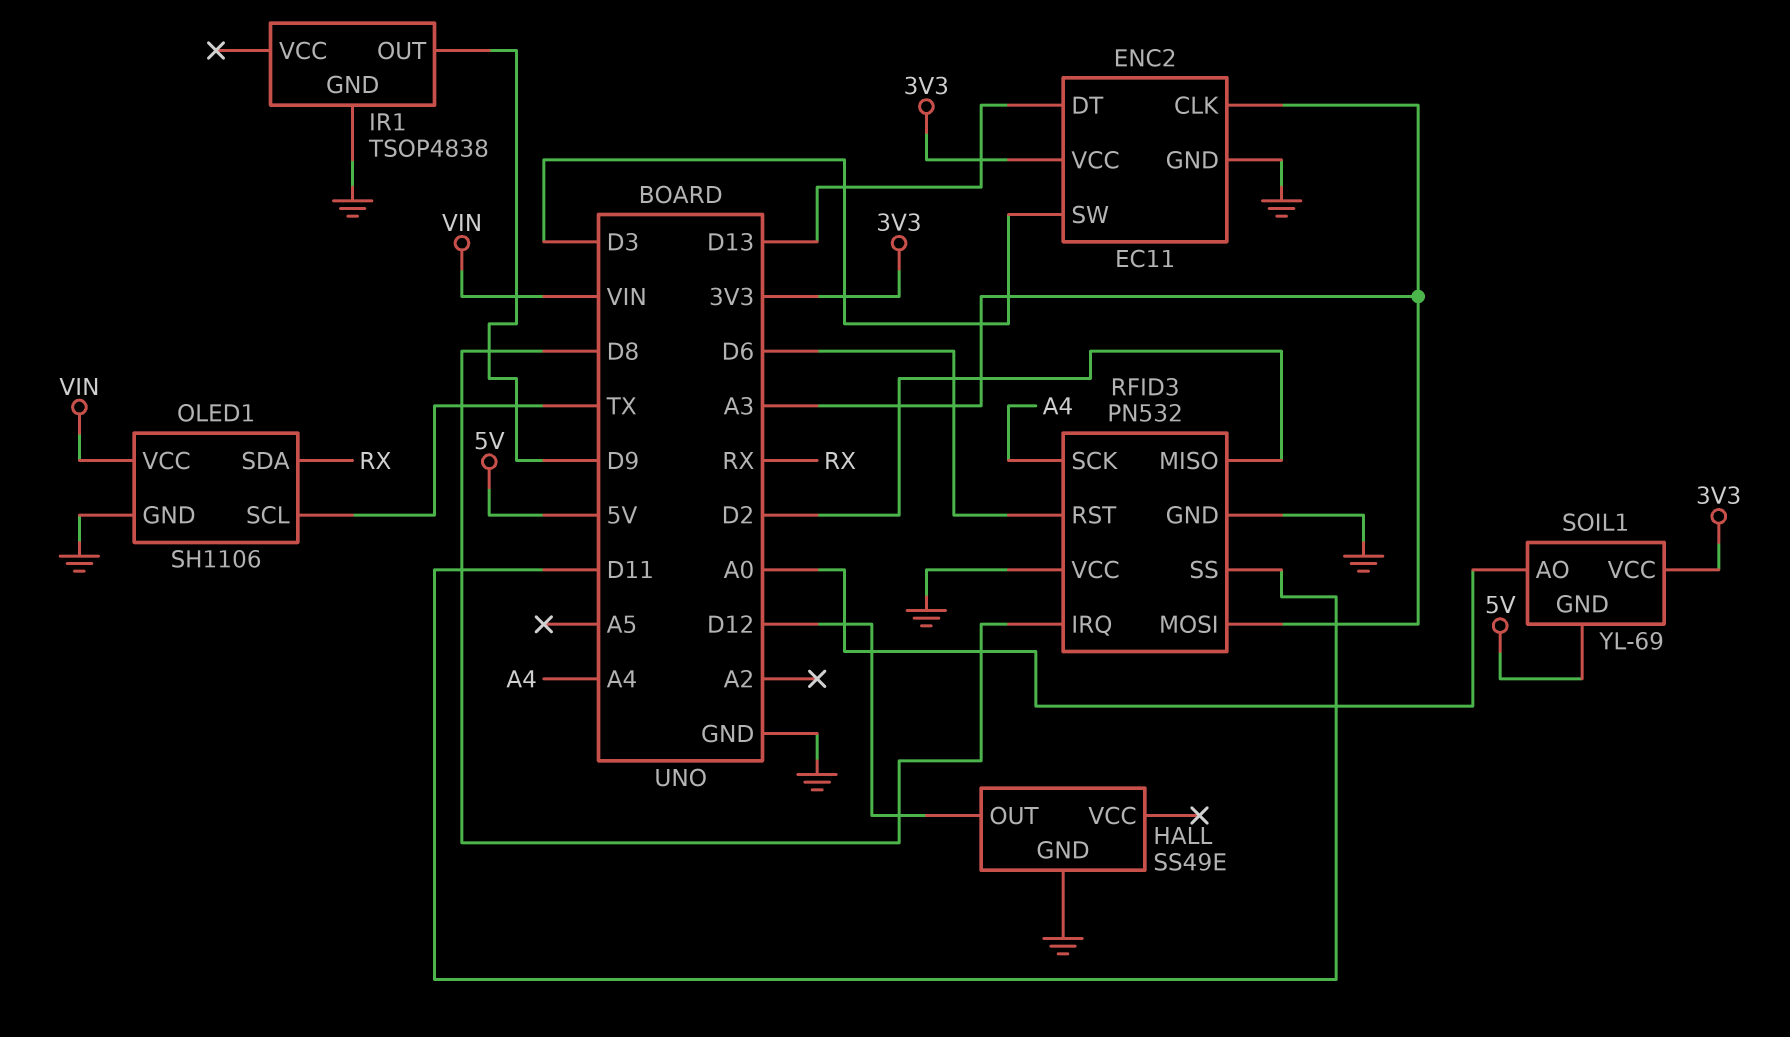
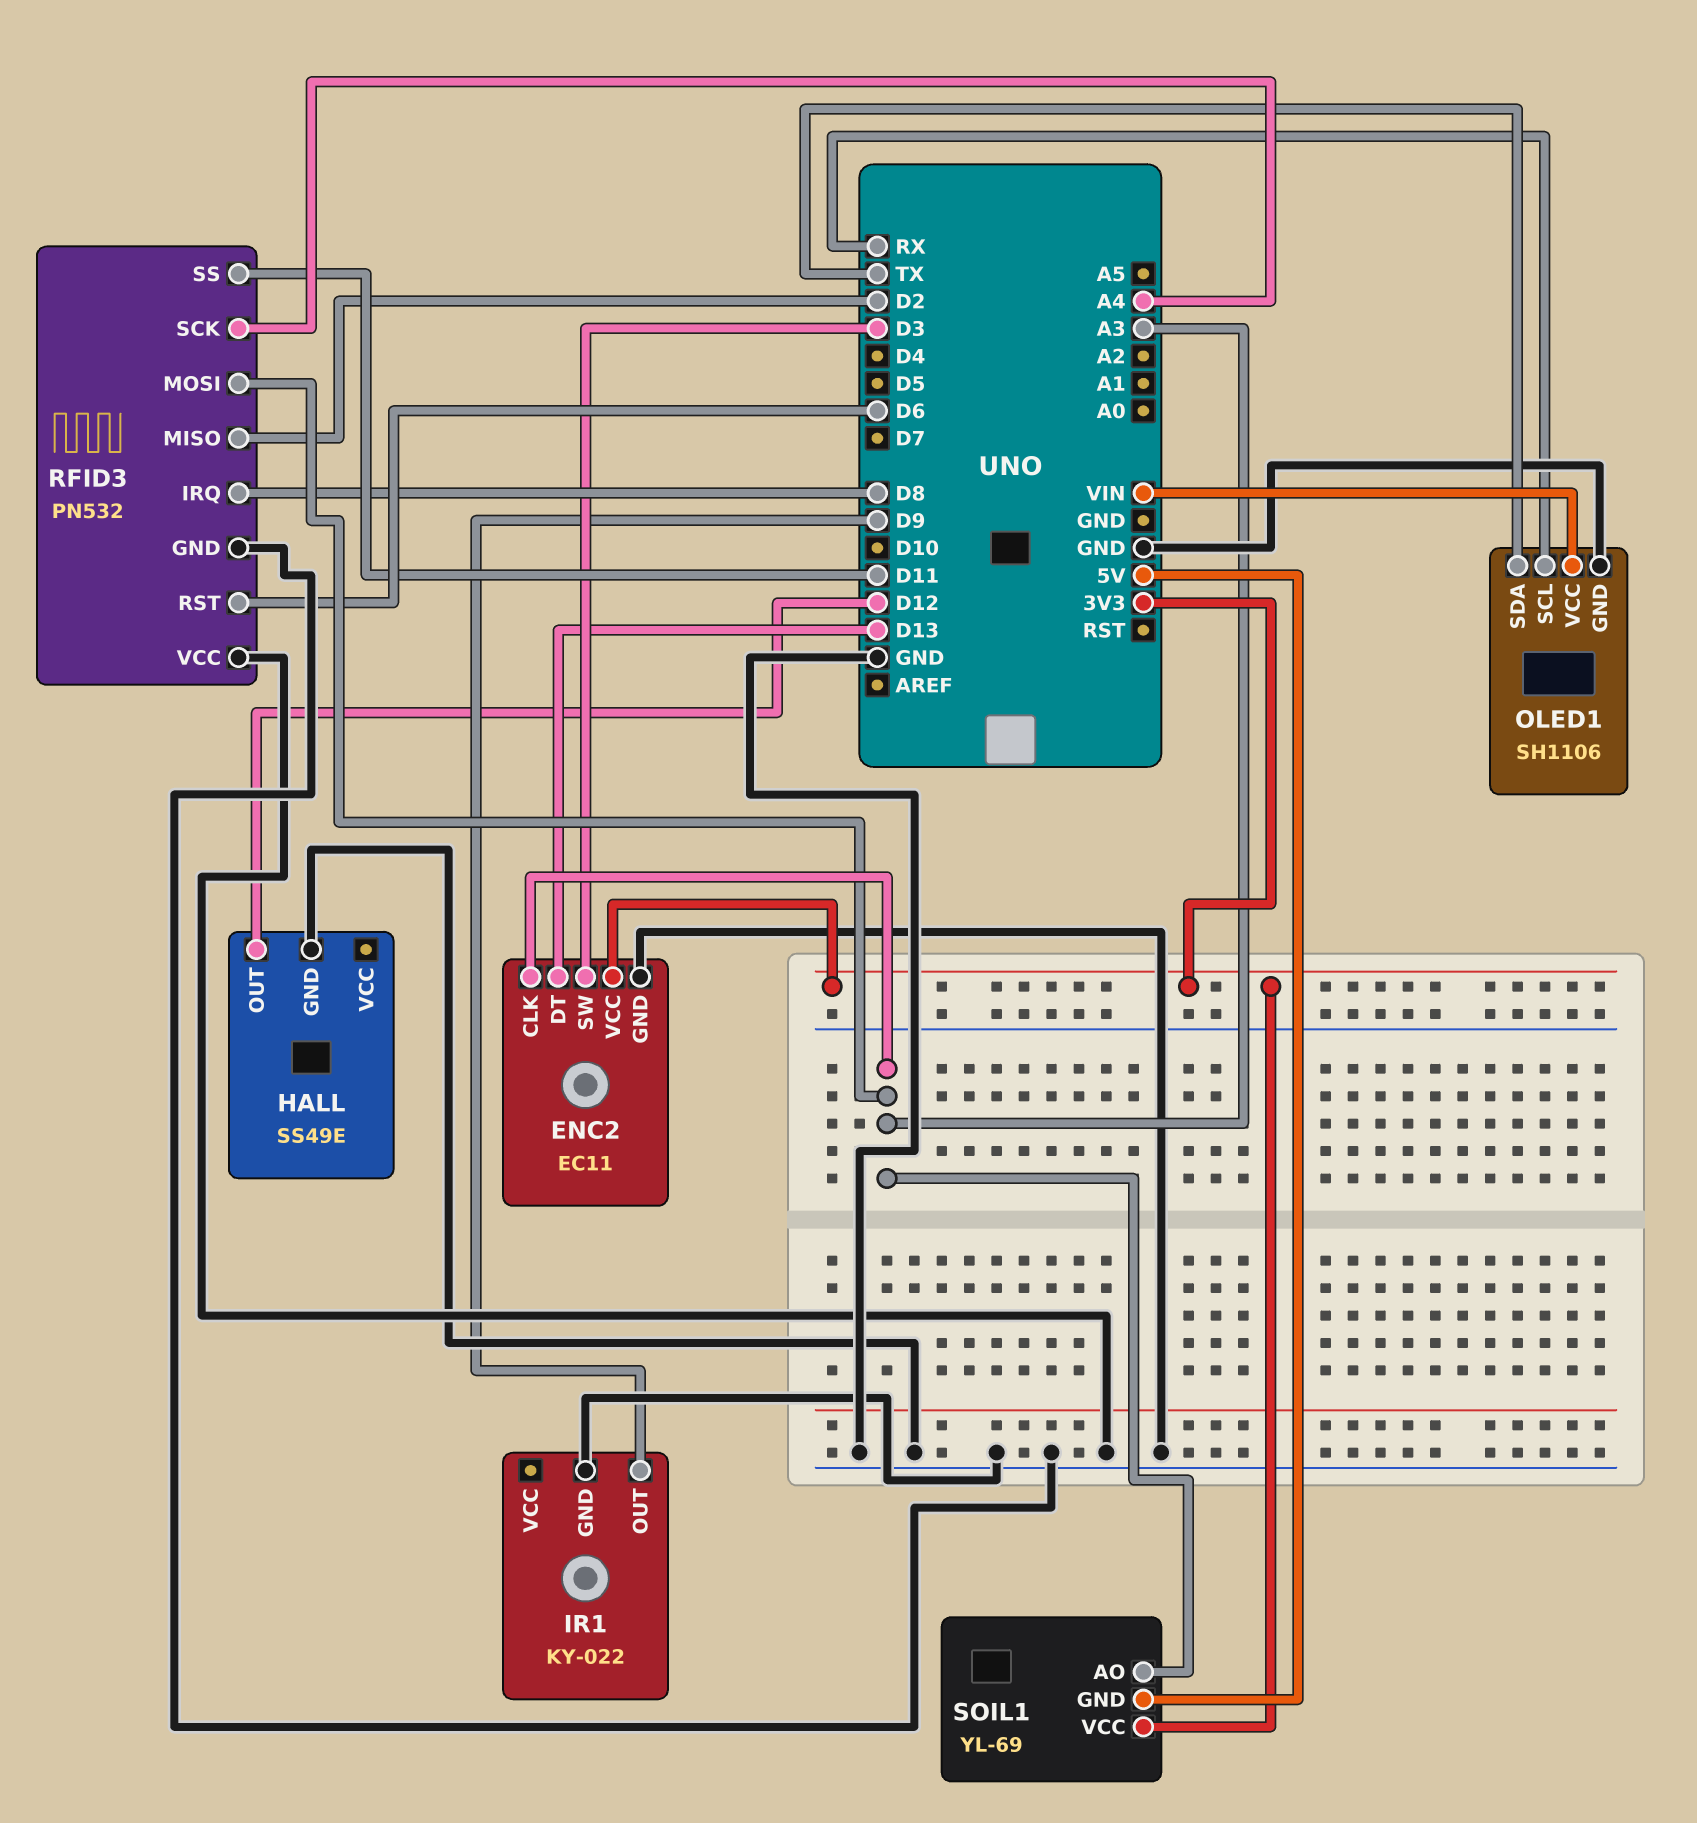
IR1: TSOP4838 -> KY-022
OLED1 pin SCL: TX -> RX
OLED1 pin SDA: RX -> TX
SOIL1 pin AO: A0 -> A3

